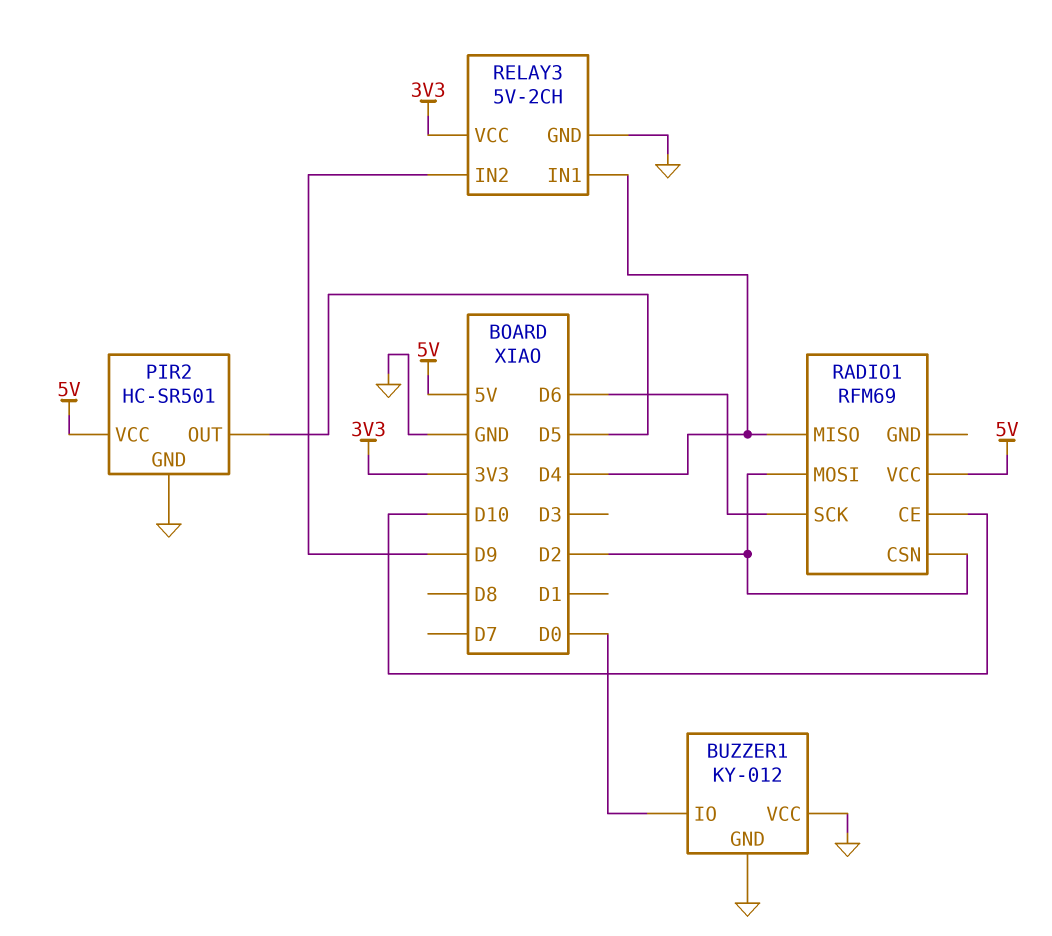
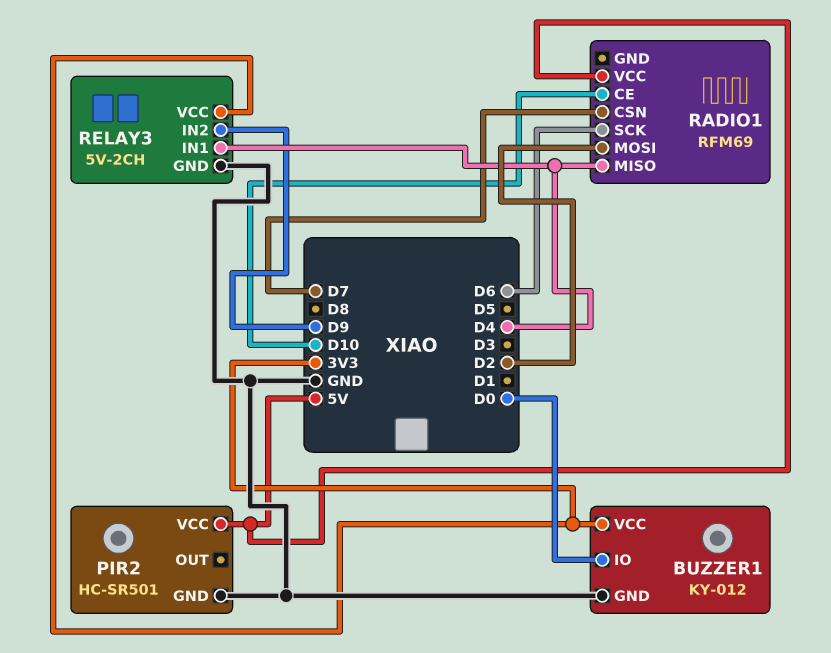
BUZZER1 pin VCC: GND -> 3V3
PIR2 pin OUT: D5 -> none
RADIO1 pin CSN: D2 -> D7

